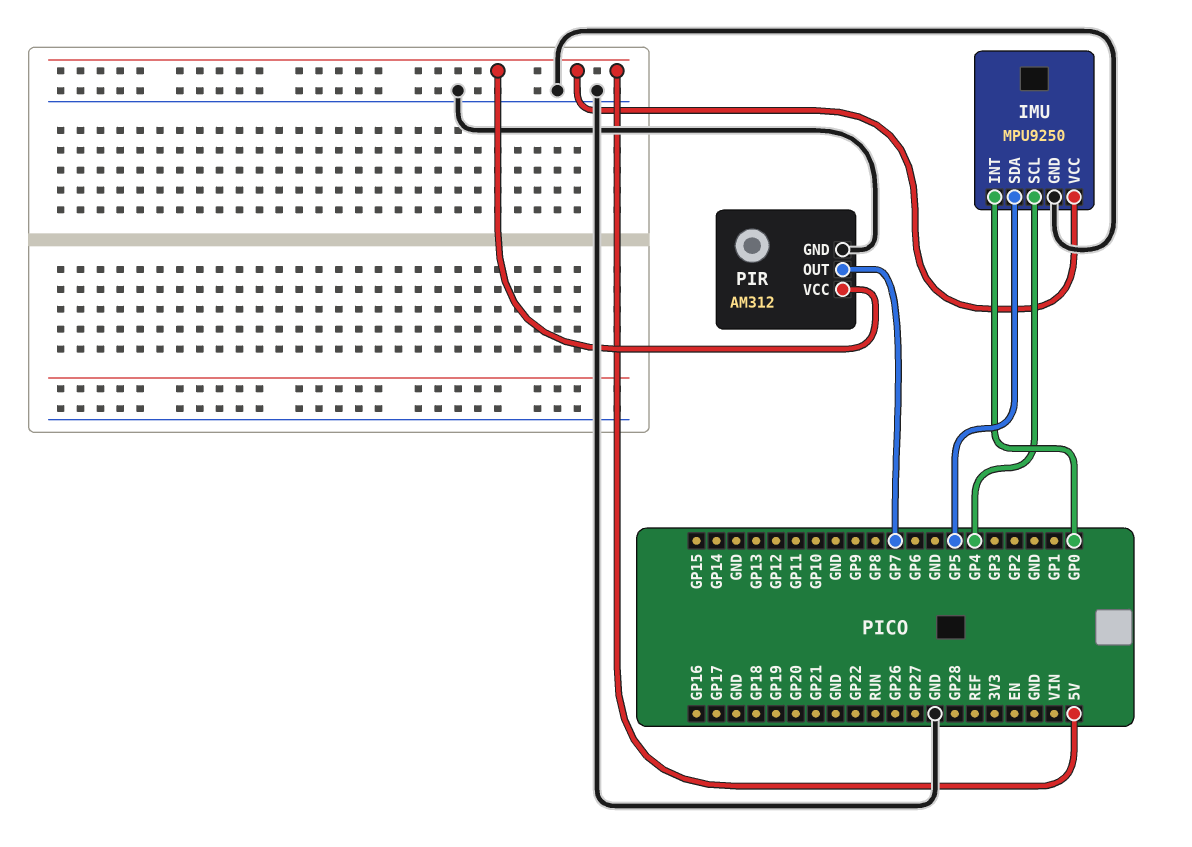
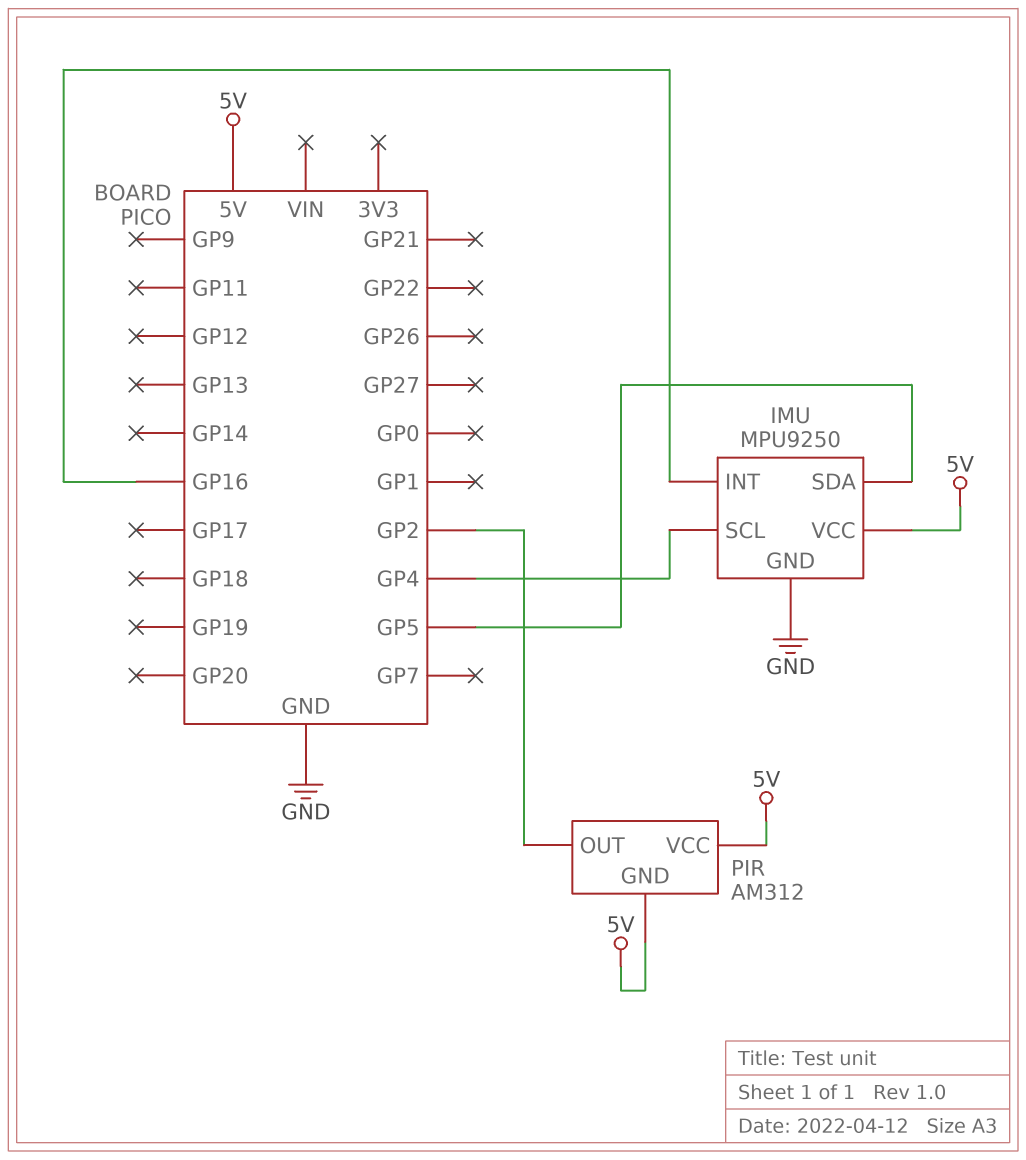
IMU pin INT: GP0 -> GP16
PIR pin GND: GND -> 5V
PIR pin OUT: GP7 -> GP2

